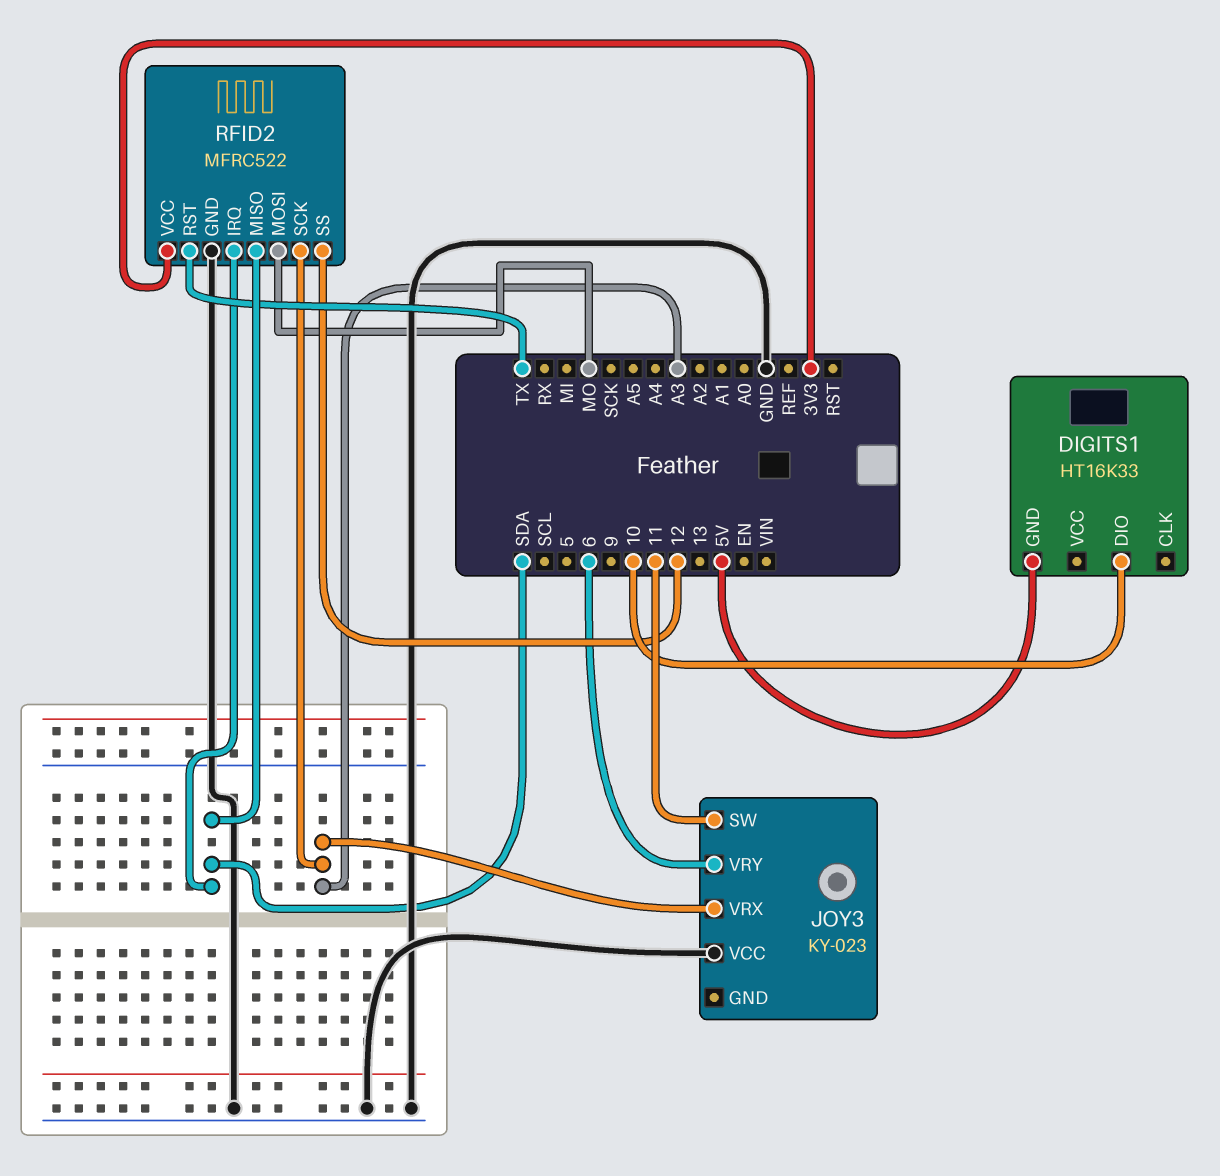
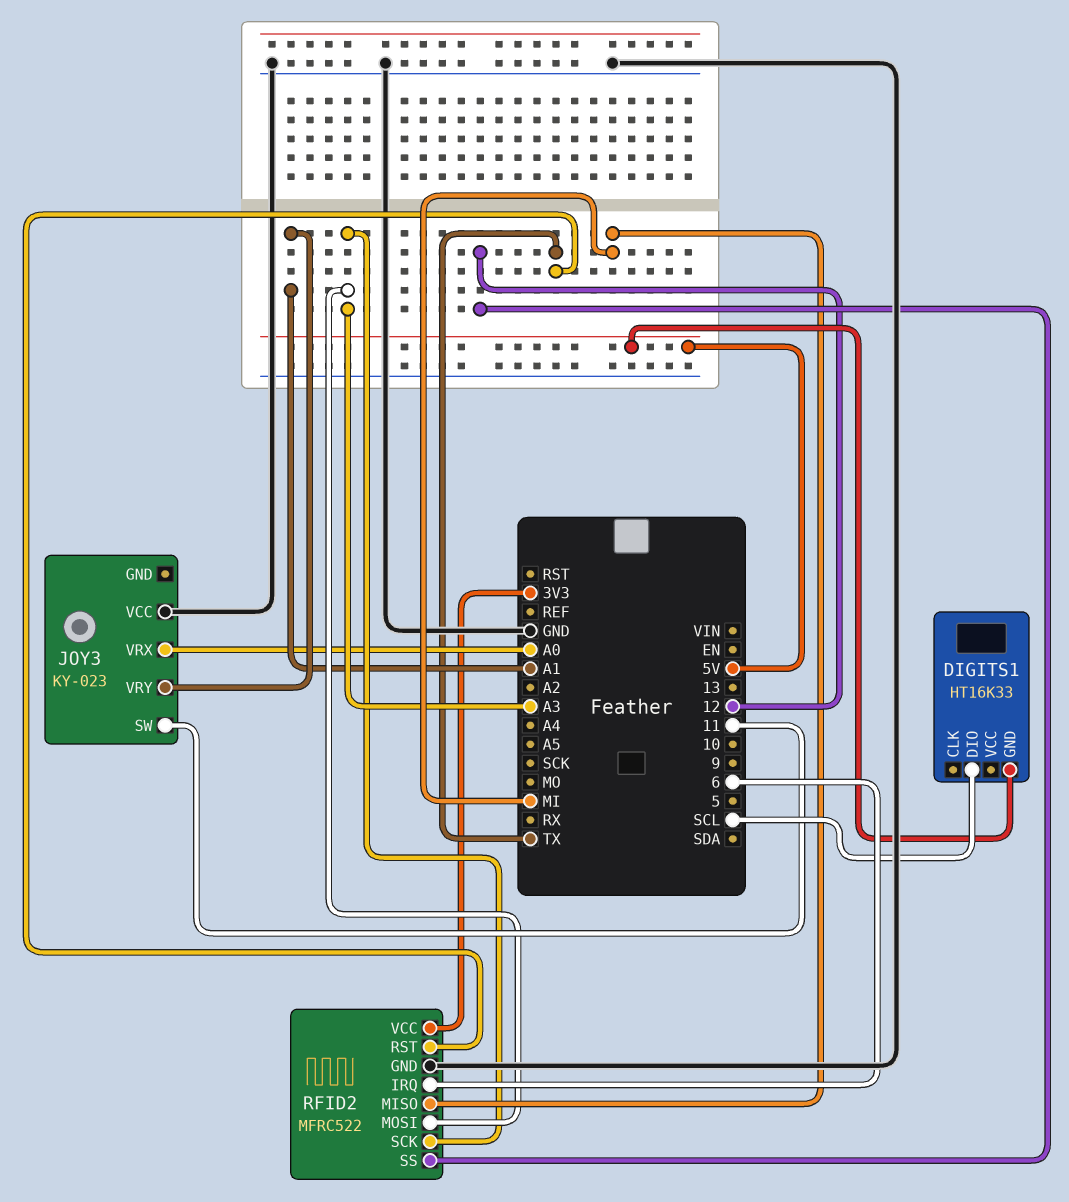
DIGITS1 pin DIO: 10 -> SCL
JOY3 pin VRX: A3 -> A0
JOY3 pin VRY: 6 -> A1
RFID2 pin IRQ: SDA -> 6
RFID2 pin MISO: SDA -> MI
RFID2 pin MOSI: MO -> A3

